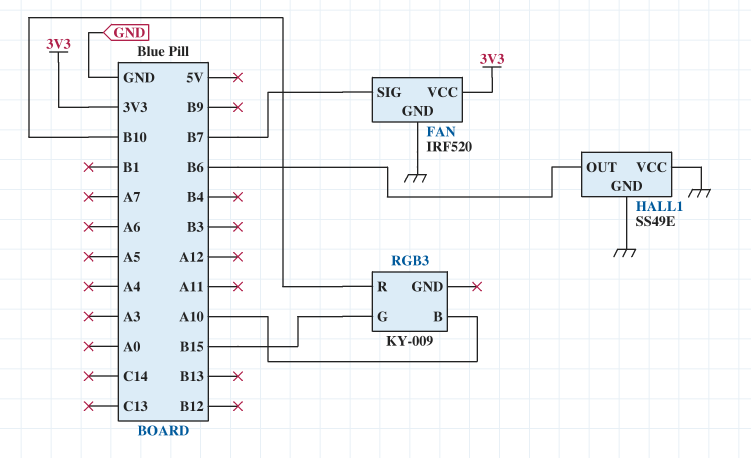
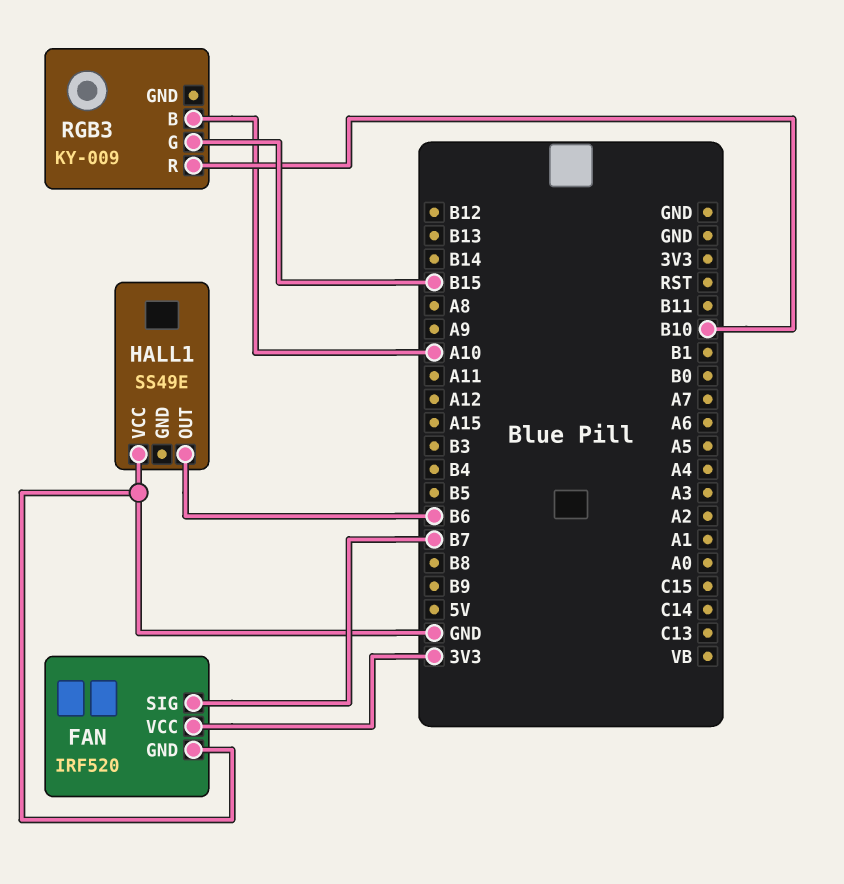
HALL1 pin GND: GND -> none

